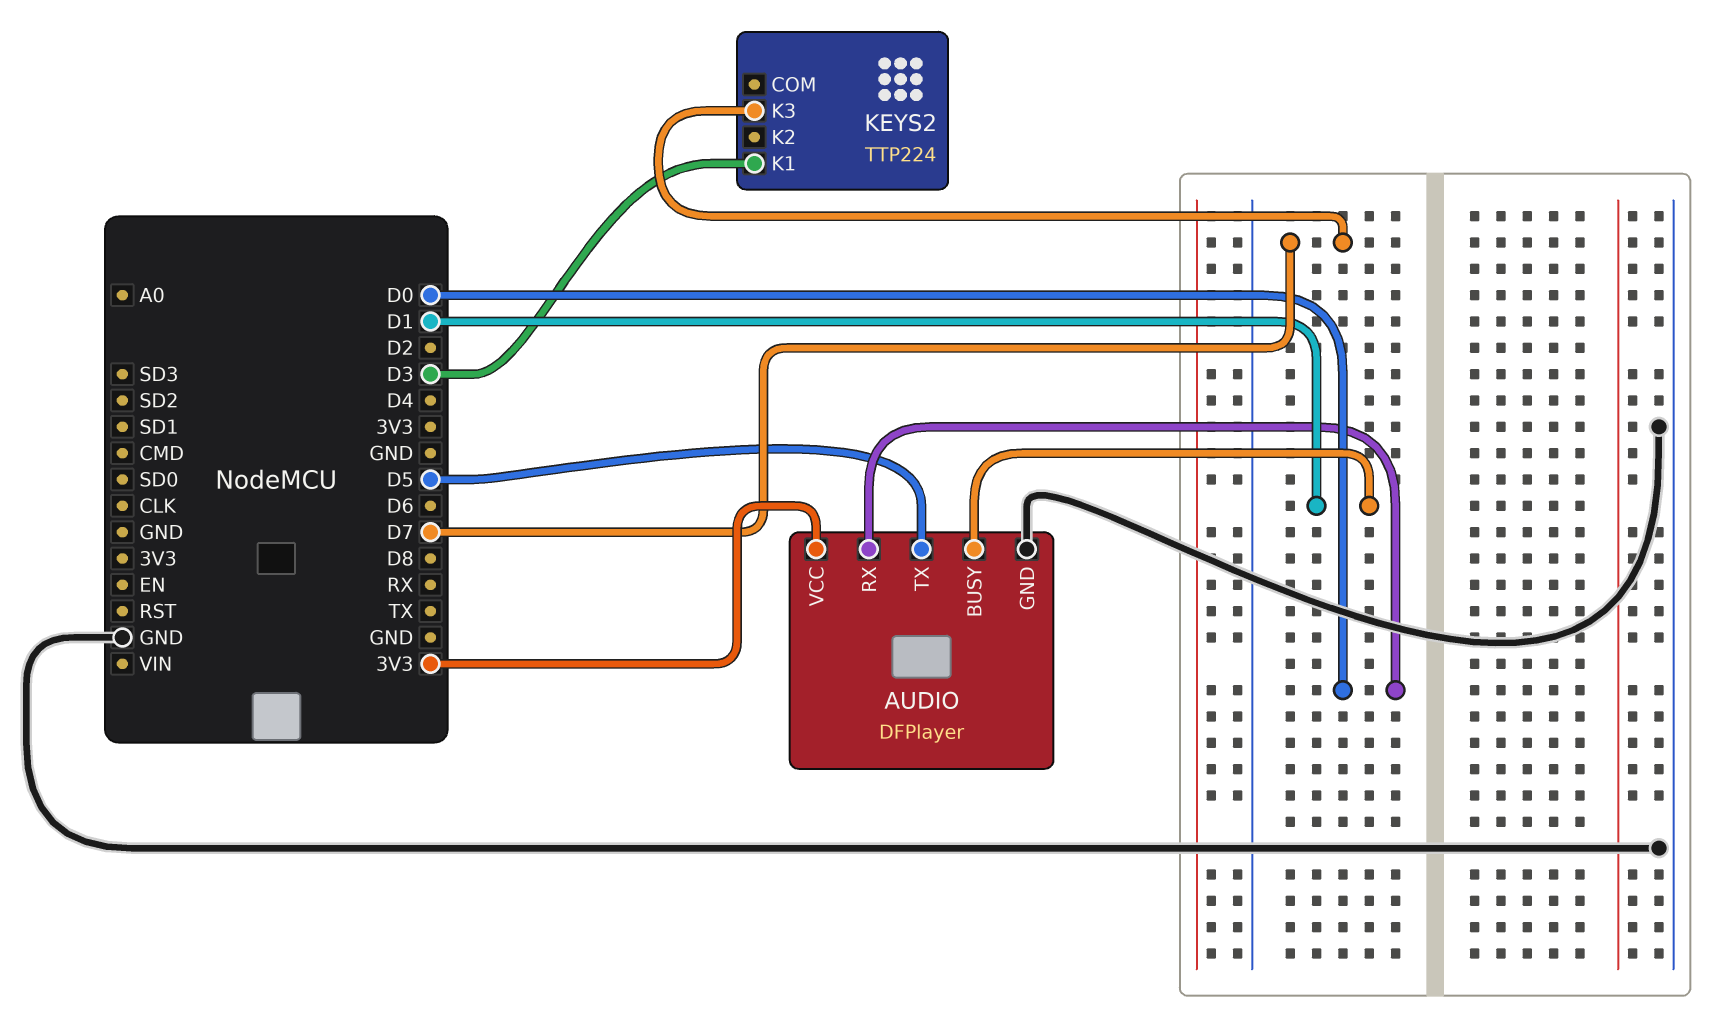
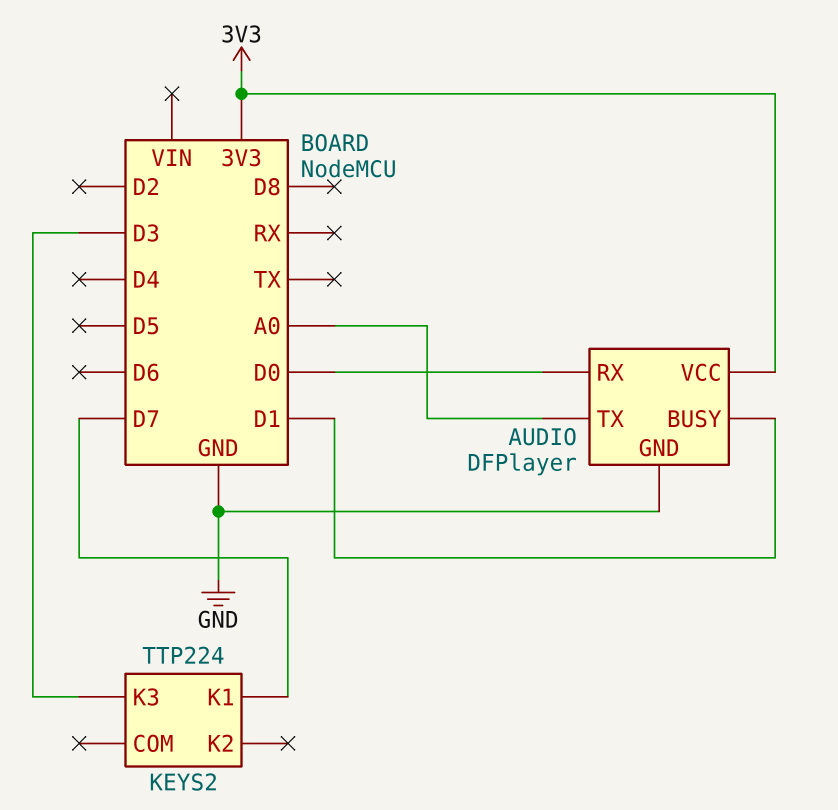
AUDIO pin TX: D5 -> A0
KEYS2 pin K1: D3 -> D7
KEYS2 pin K3: D7 -> D3

